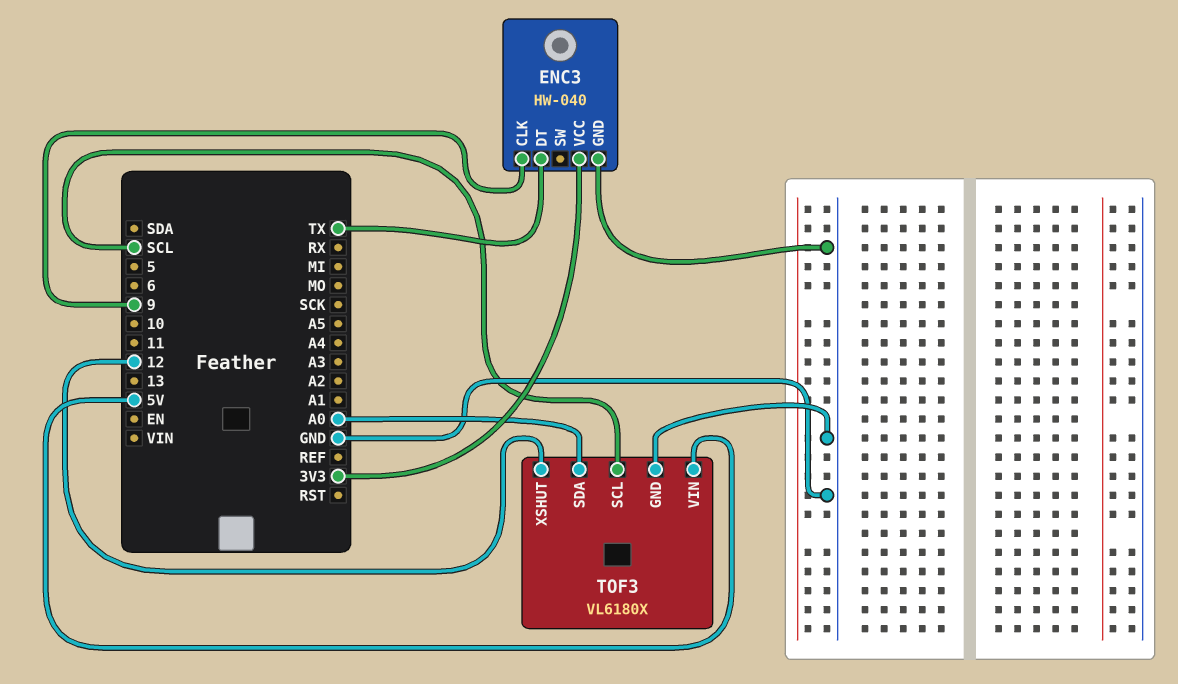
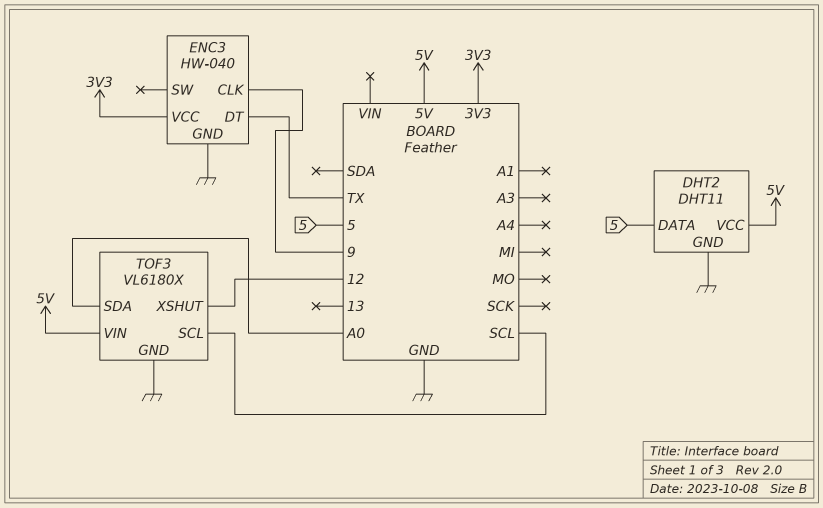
DHT2: none -> DHT11
DHT2 pin DATA: none -> 5
DHT2 pin GND: none -> GND
DHT2 pin VCC: none -> 5V

